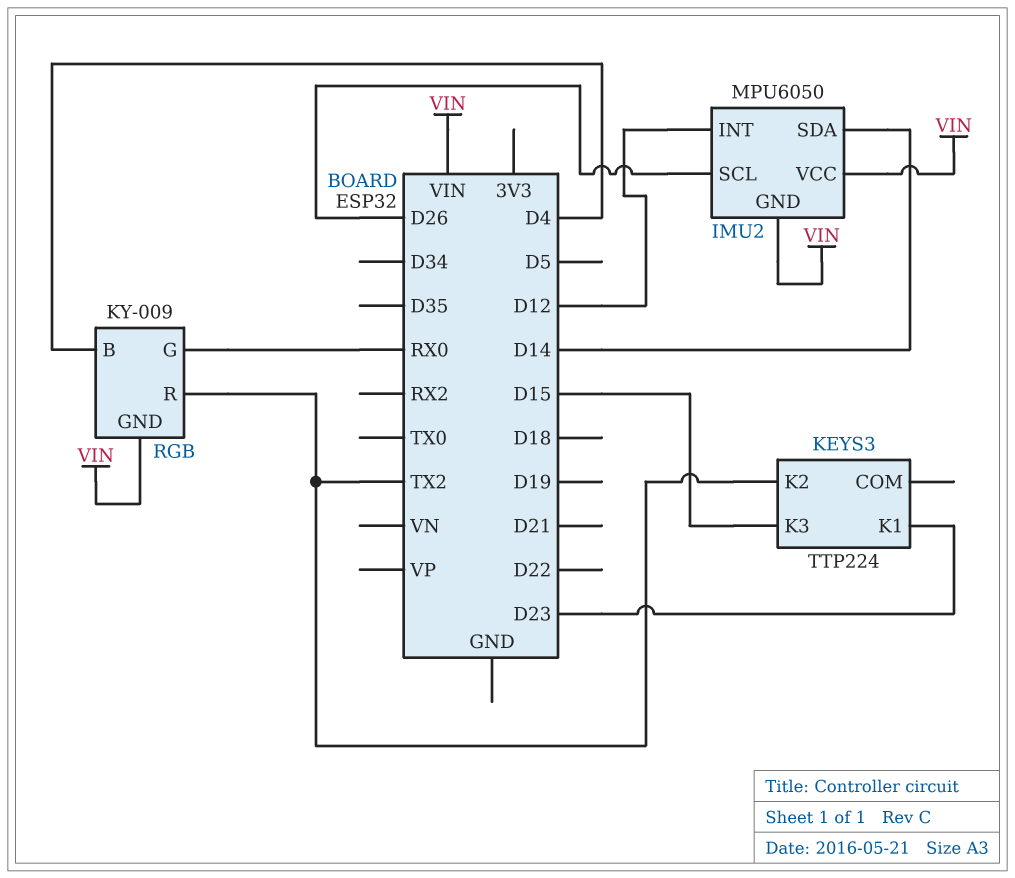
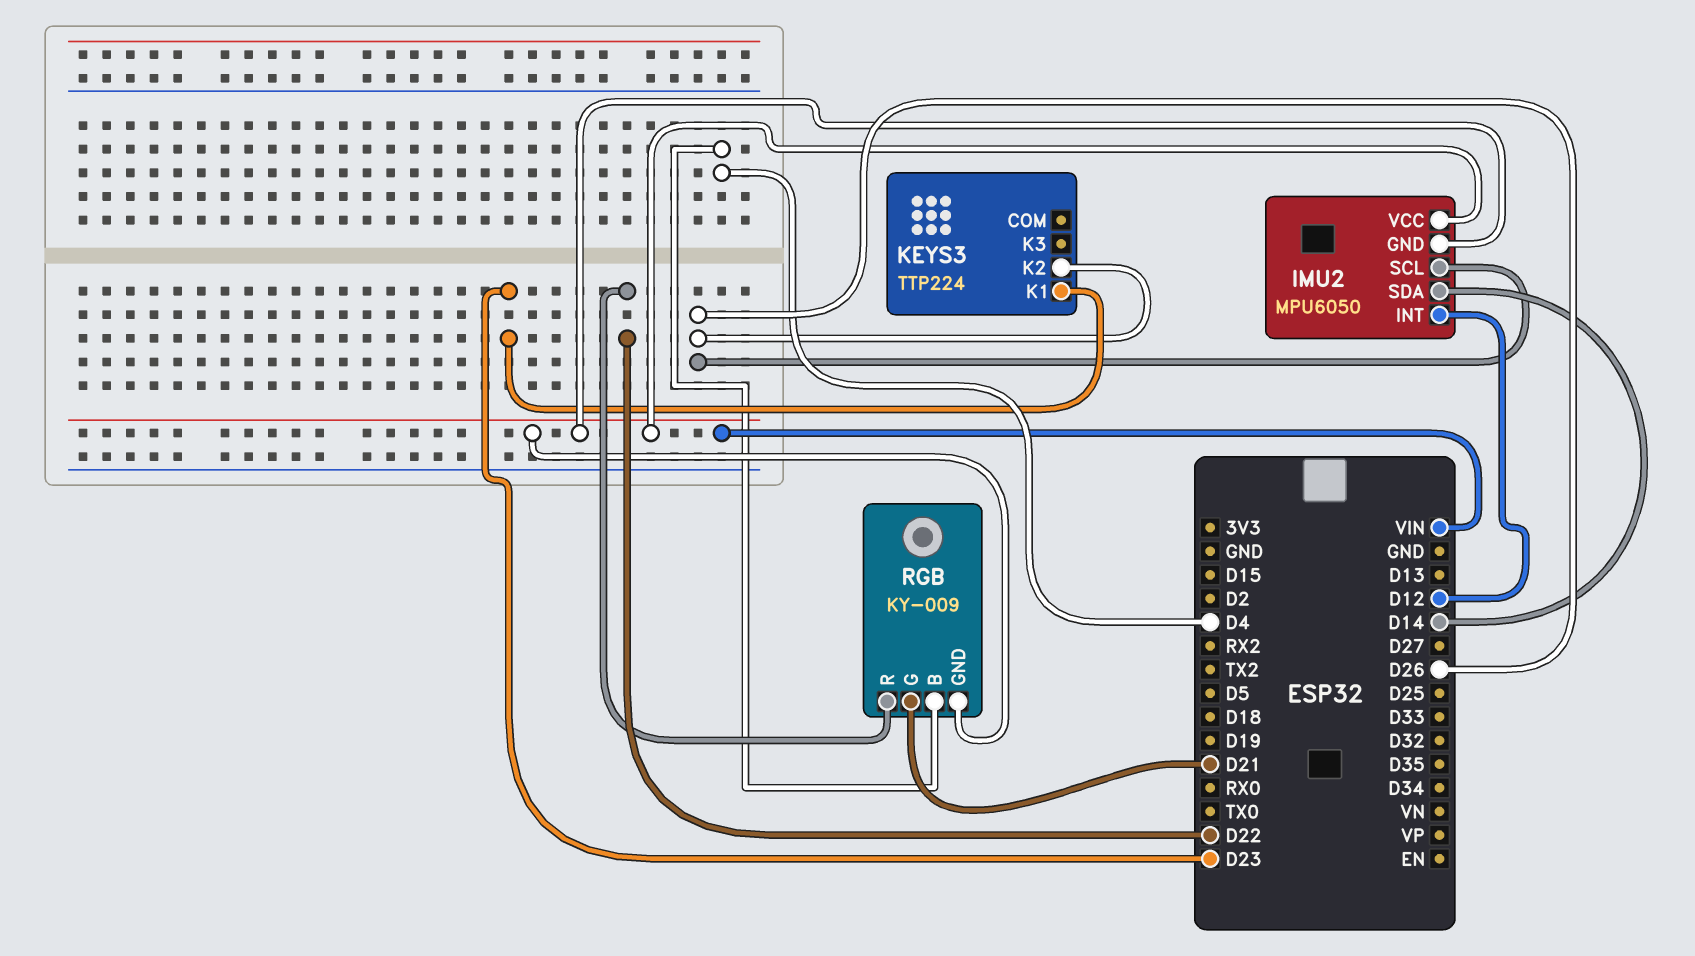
KEYS3 pin K2: TX2 -> D26
KEYS3 pin K3: D15 -> none
RGB pin G: RX0 -> D21
RGB pin R: TX2 -> D22

